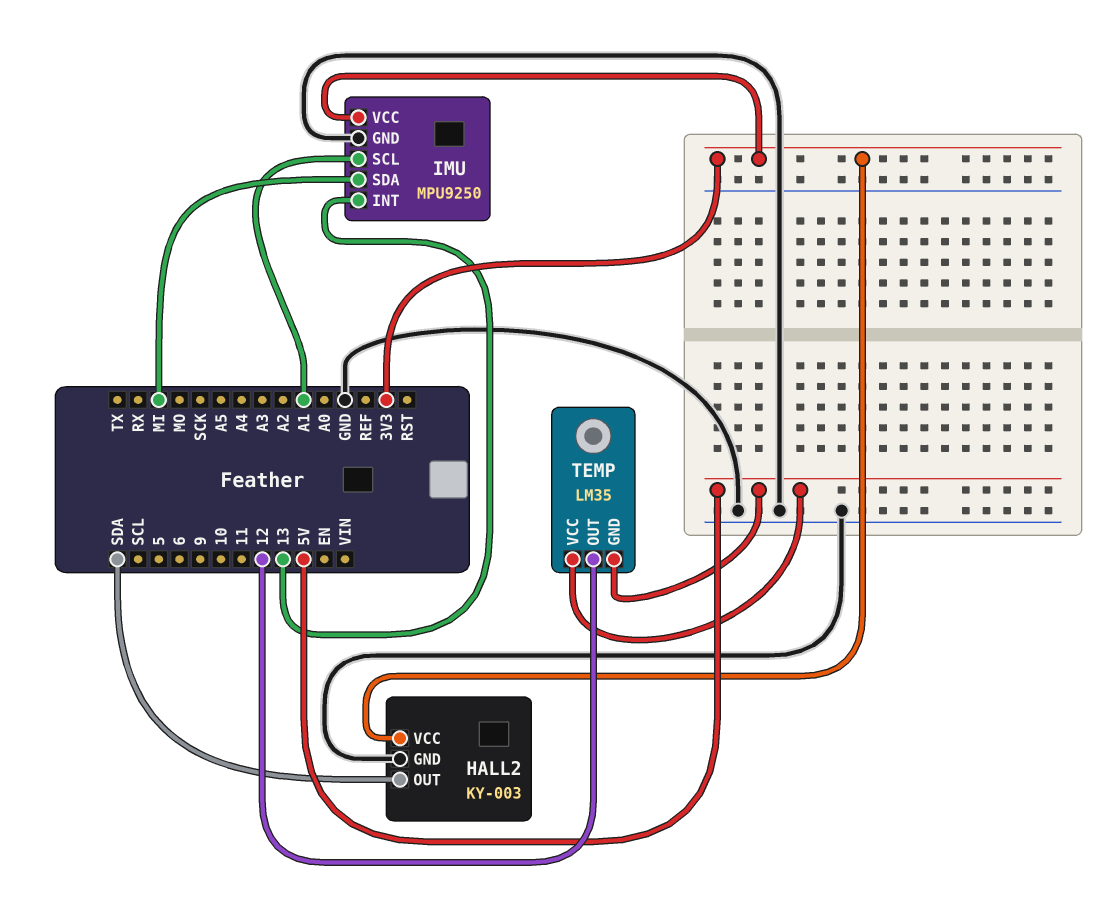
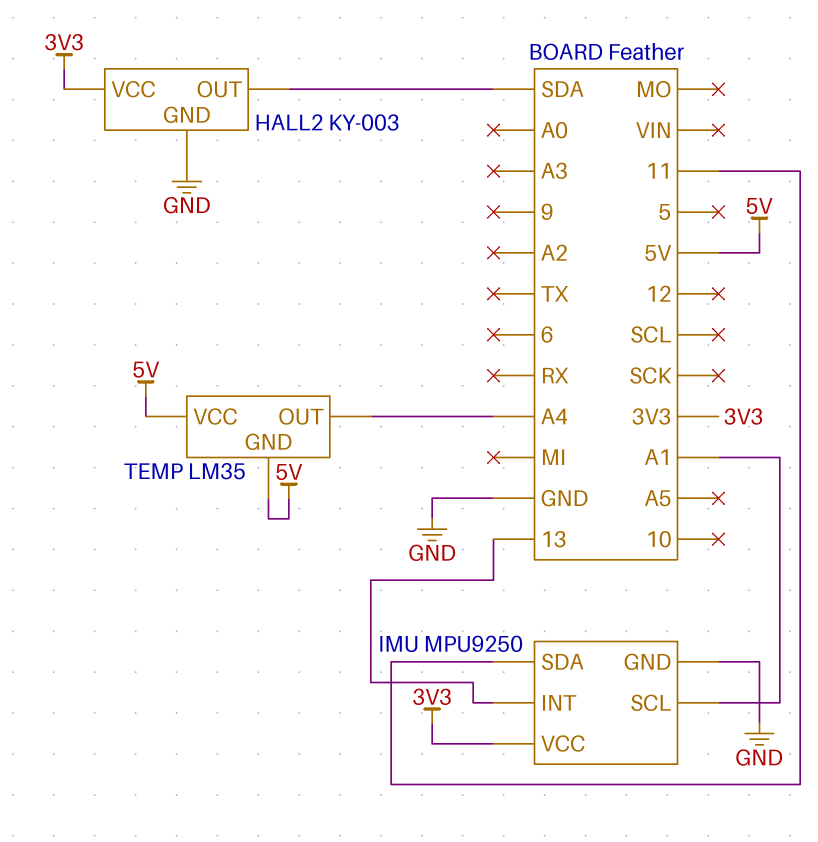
IMU pin SDA: MI -> 11
TEMP pin OUT: 12 -> A4

